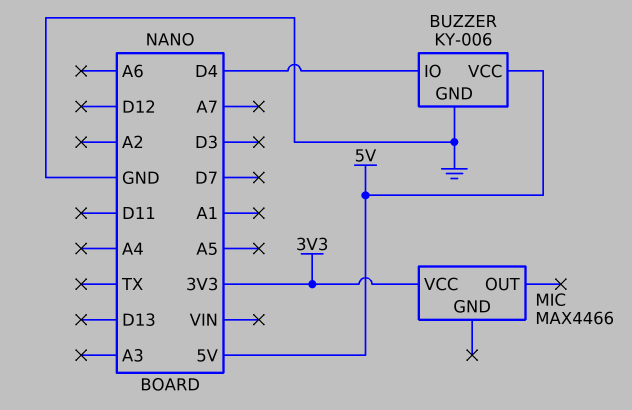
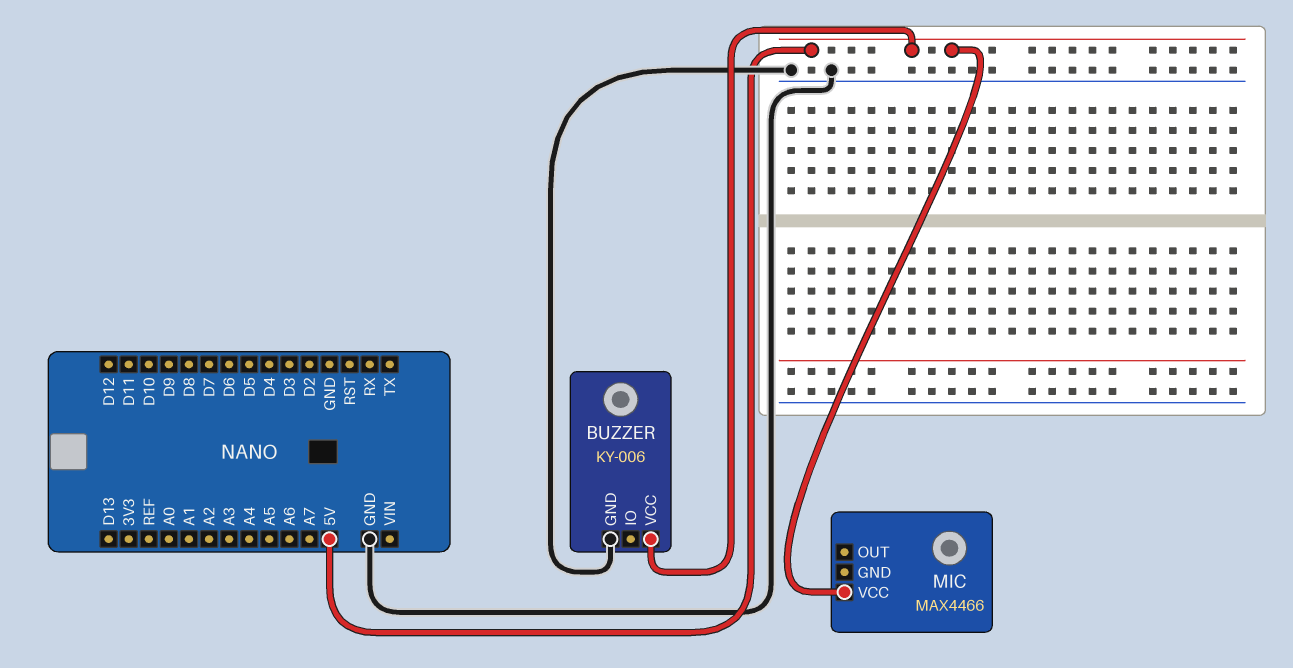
BUZZER pin IO: D4 -> none
MIC pin VCC: 3V3 -> 5V

